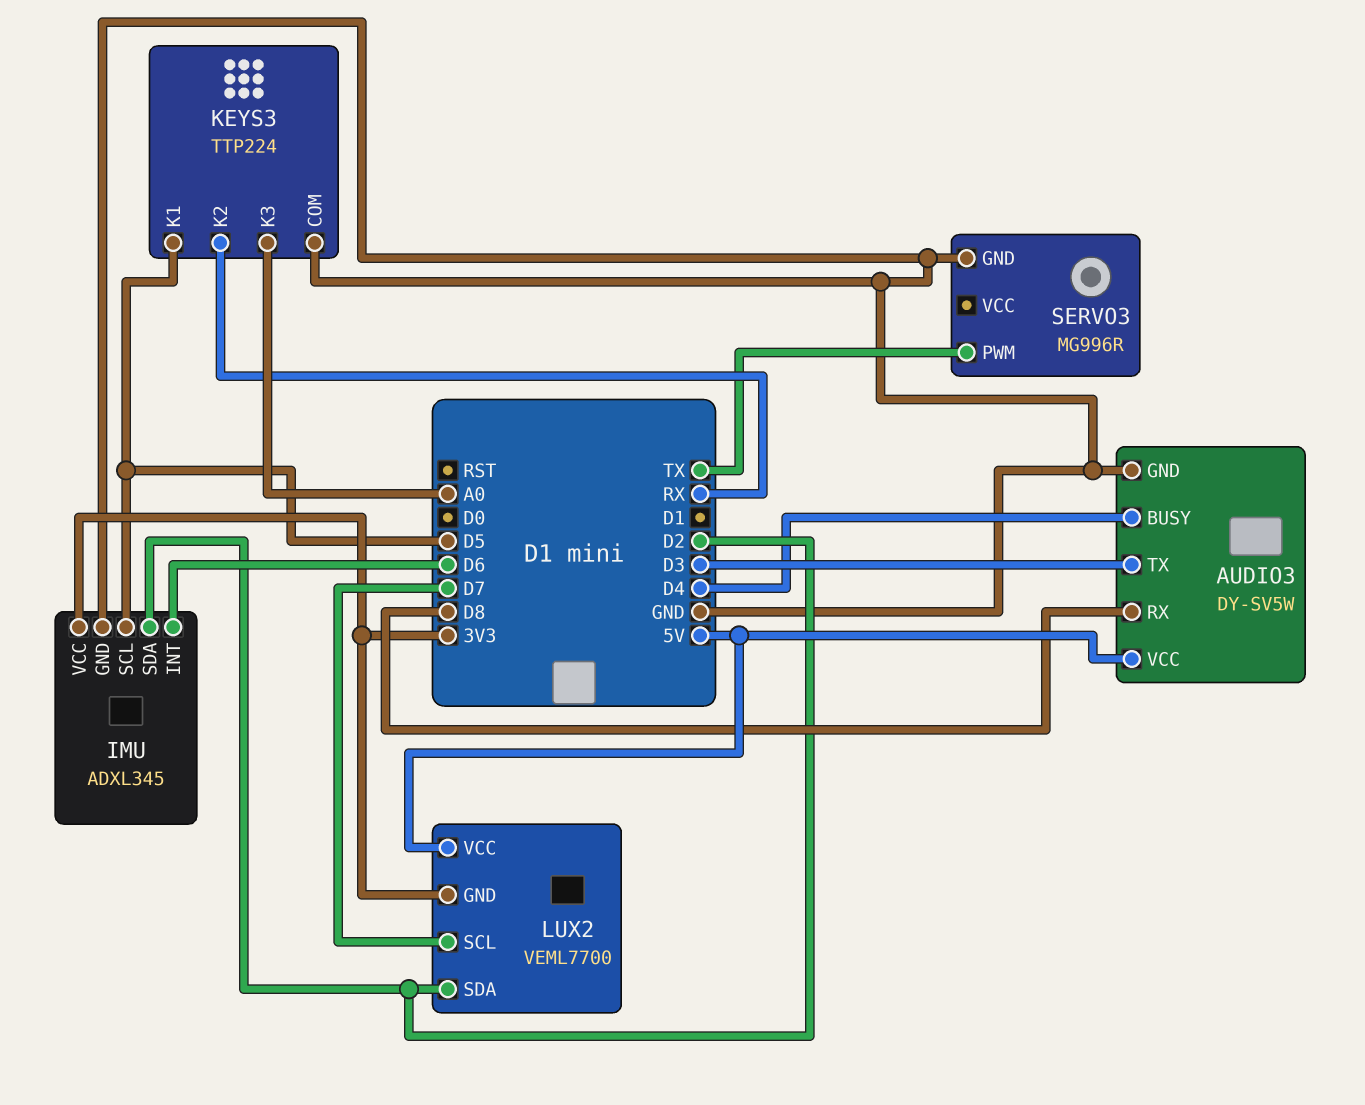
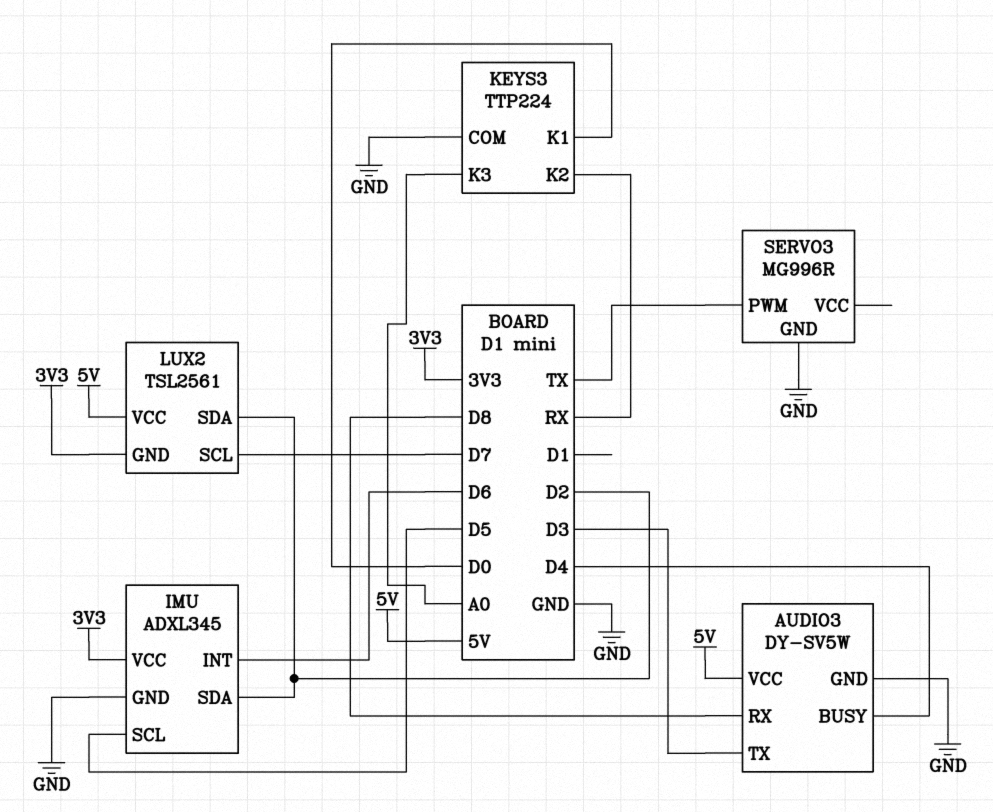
KEYS3 pin K1: D5 -> D0
LUX2: VEML7700 -> TSL2561

